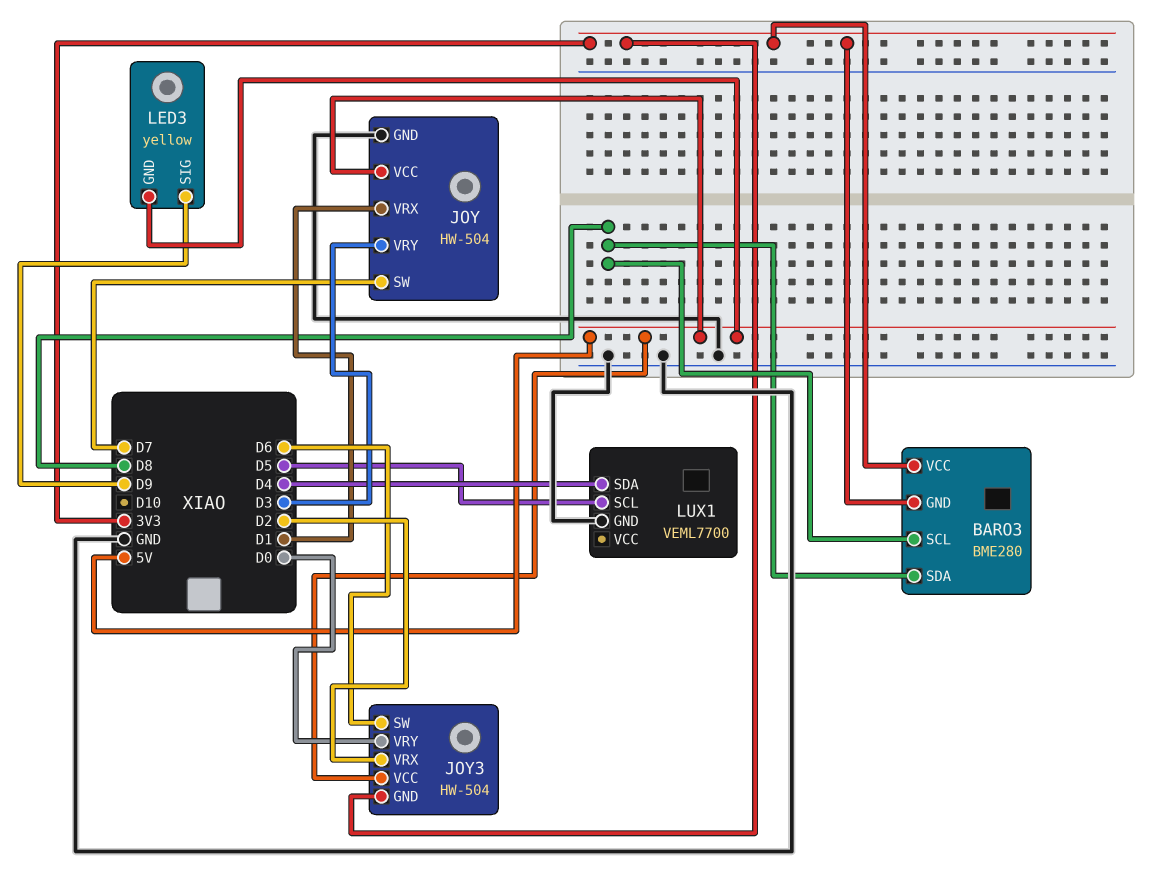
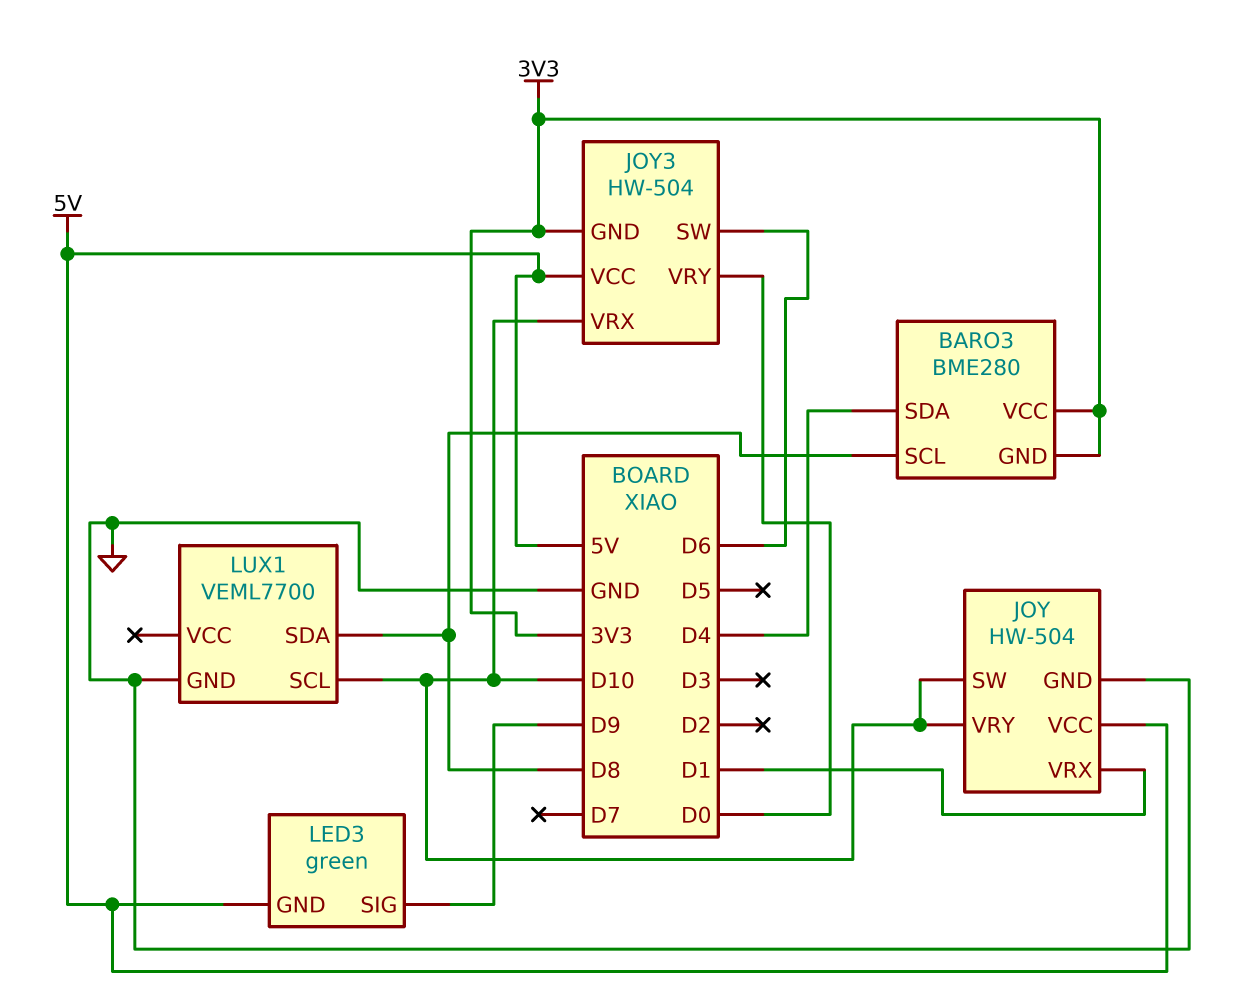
BARO3 pin SDA: D8 -> D4
JOY pin SW: D7 -> D10
JOY pin VRY: D3 -> D10
JOY3 pin VRX: D2 -> D10
LED3: yellow -> green
LUX1 pin SCL: D5 -> D10
LUX1 pin SDA: D4 -> D8

